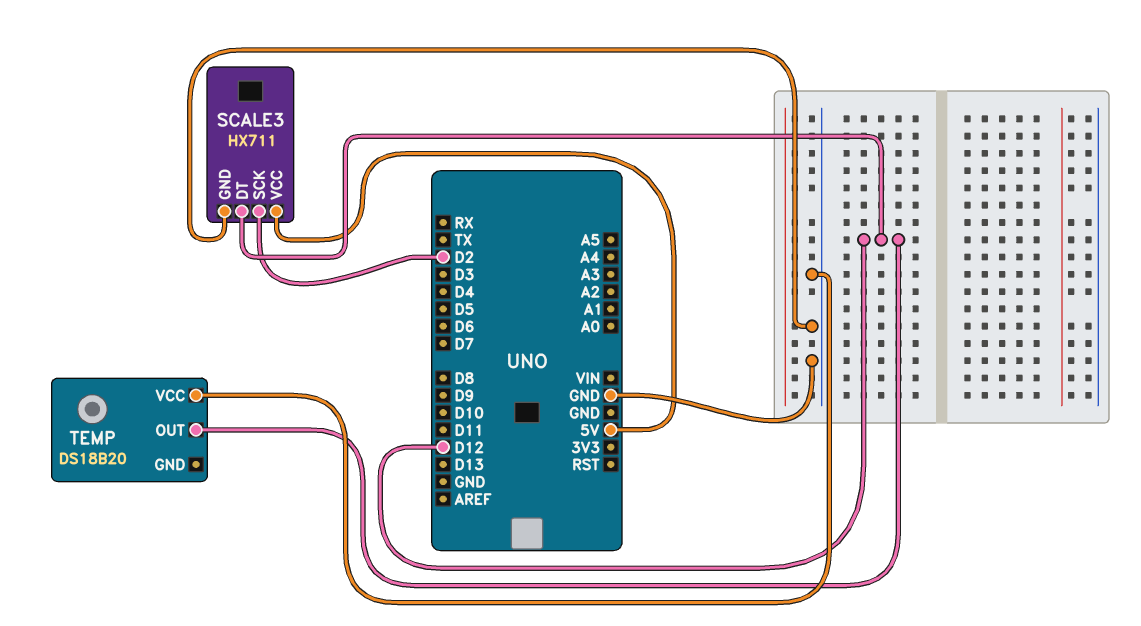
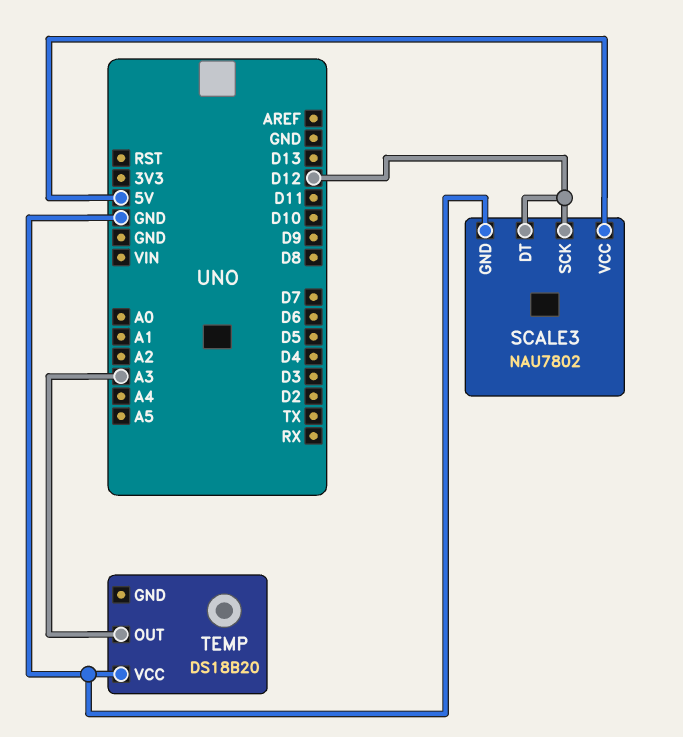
SCALE3: HX711 -> NAU7802
SCALE3 pin SCK: D2 -> D12
TEMP pin OUT: D12 -> A3

